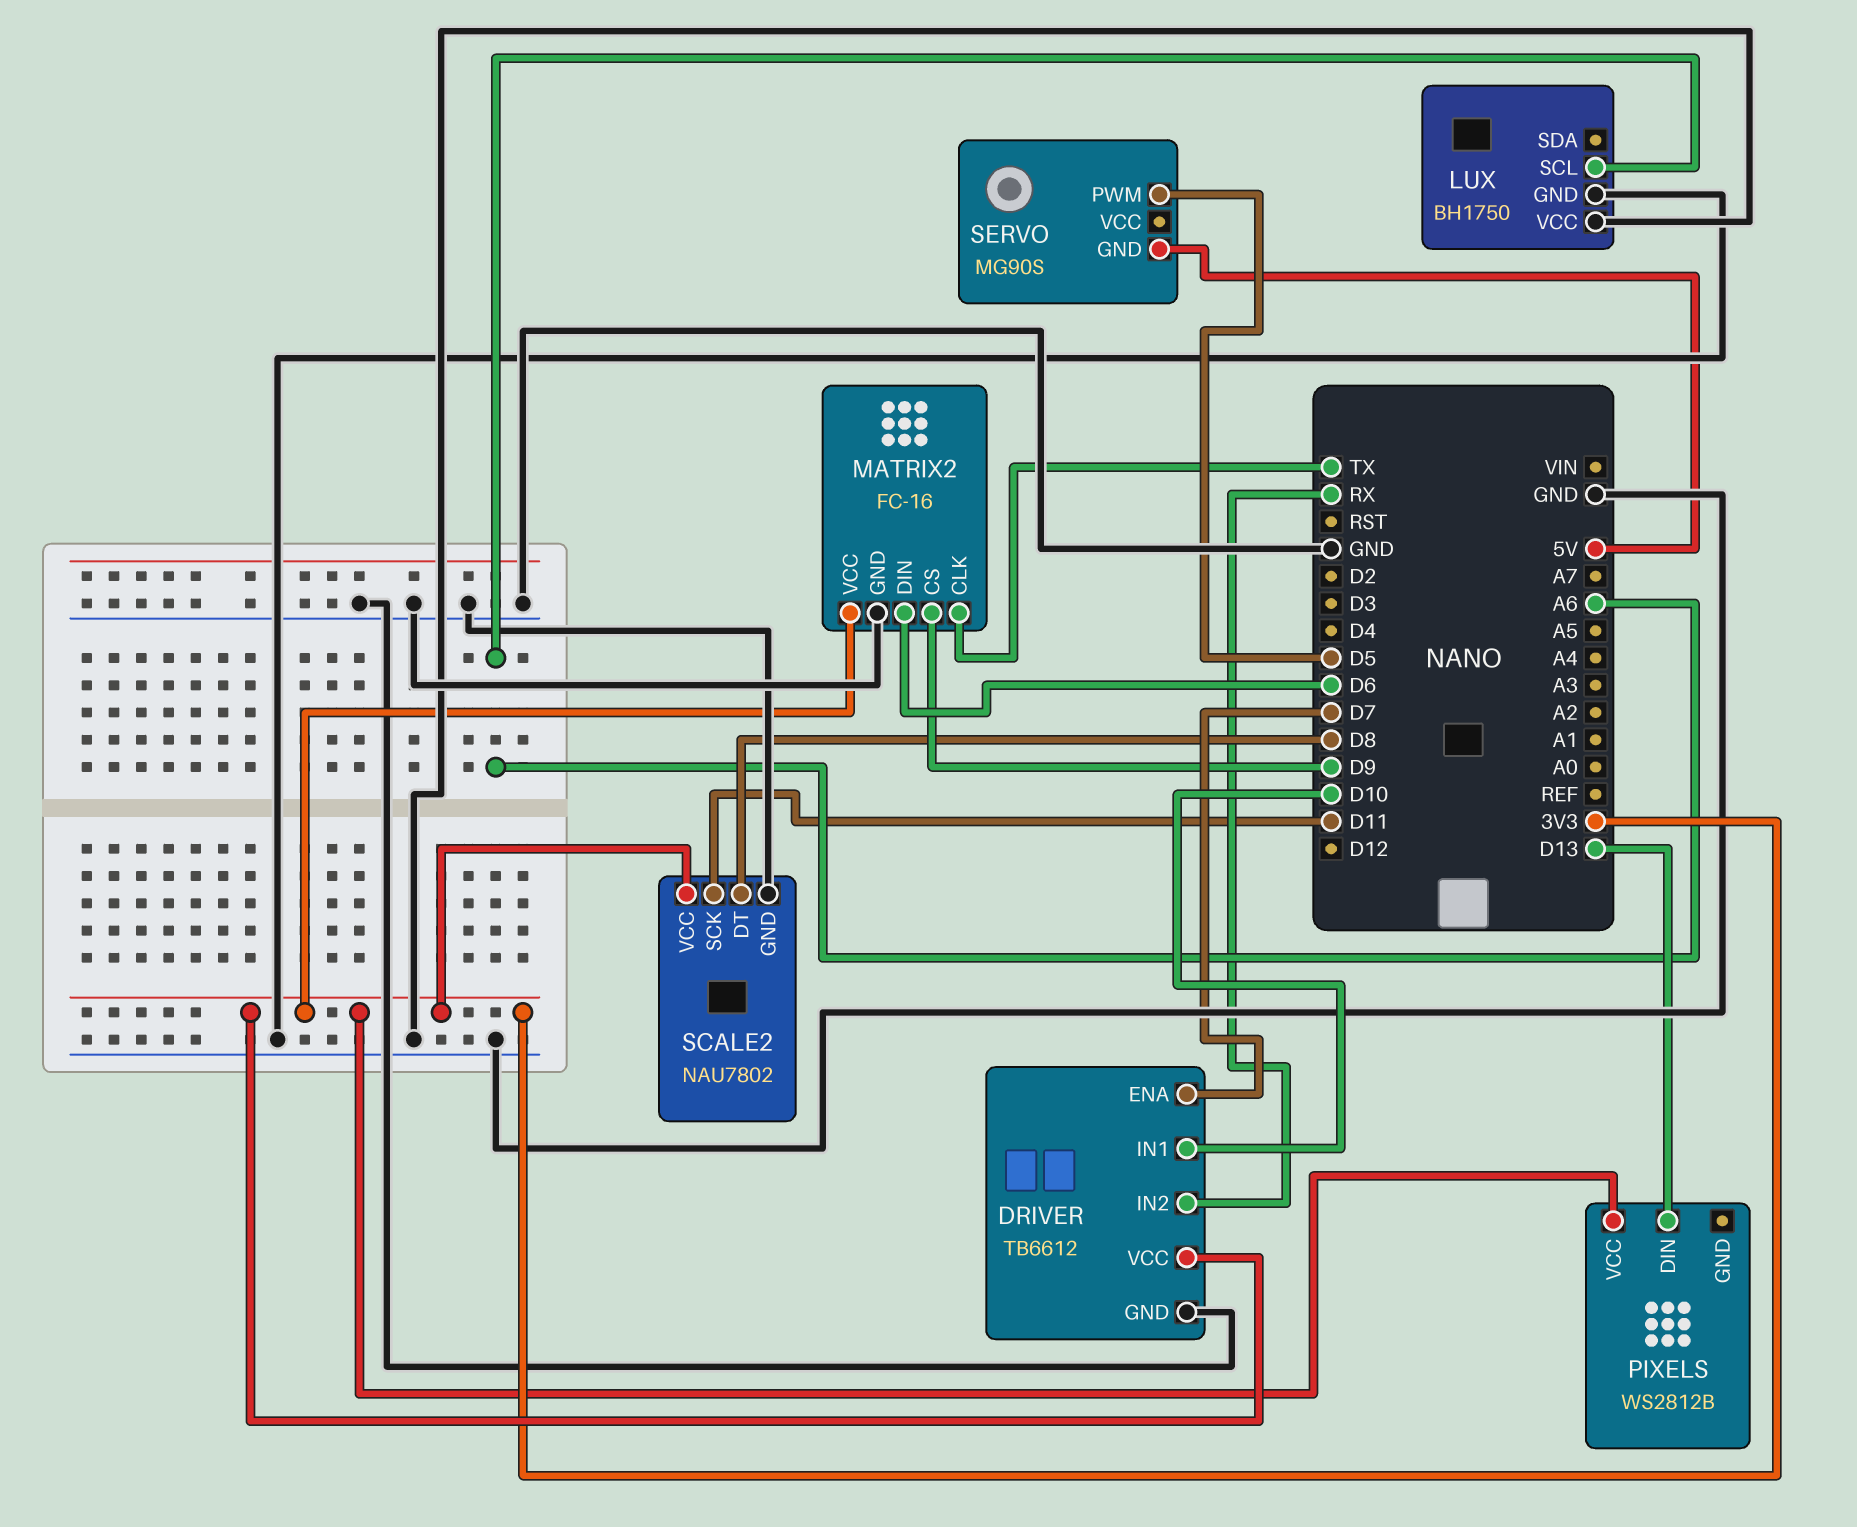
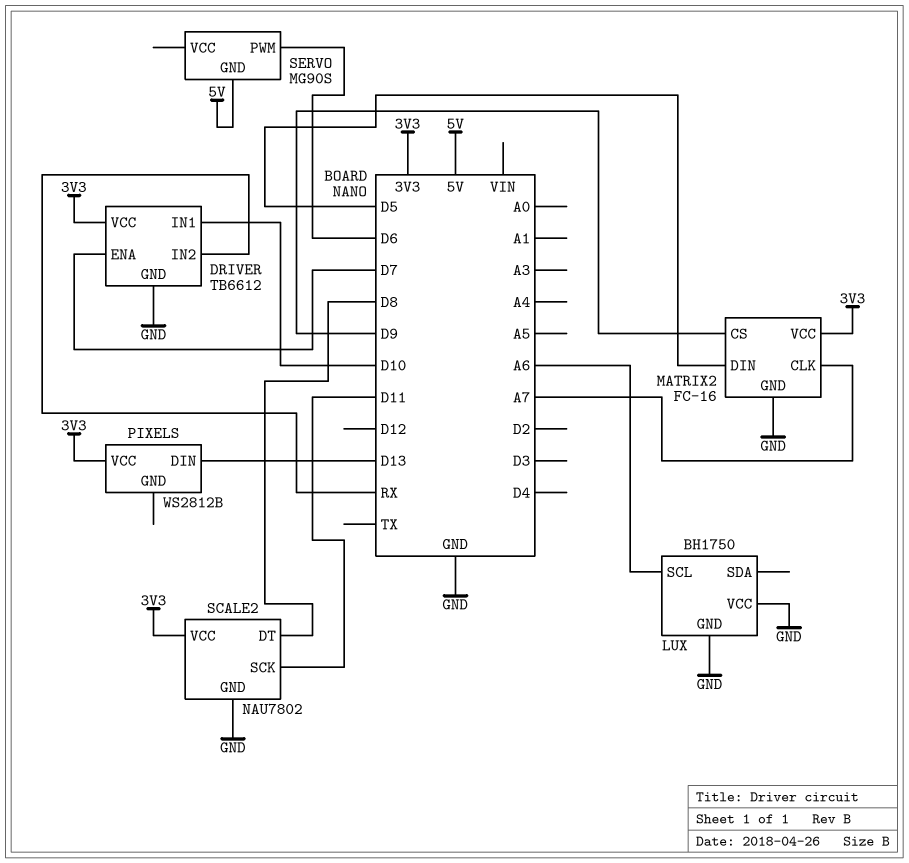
MATRIX2 pin CLK: TX -> A7
MATRIX2 pin DIN: D6 -> D5
SERVO pin PWM: D5 -> D6

